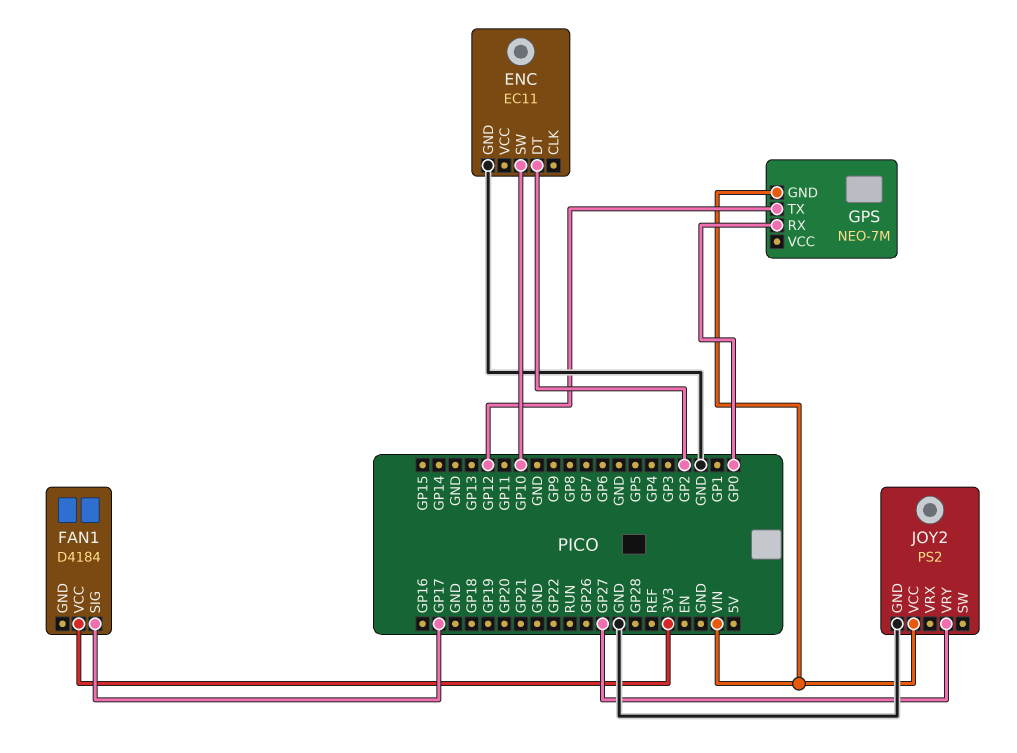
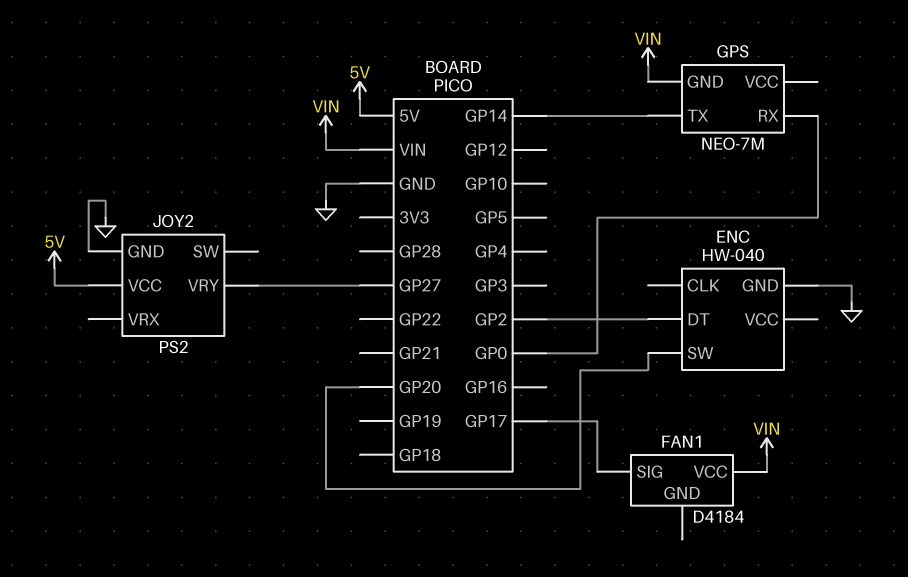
ENC: EC11 -> HW-040
ENC pin SW: GP10 -> GP20
FAN1 pin VCC: 3V3 -> VIN
GPS pin TX: GP12 -> GP14
JOY2 pin VCC: VIN -> 5V

